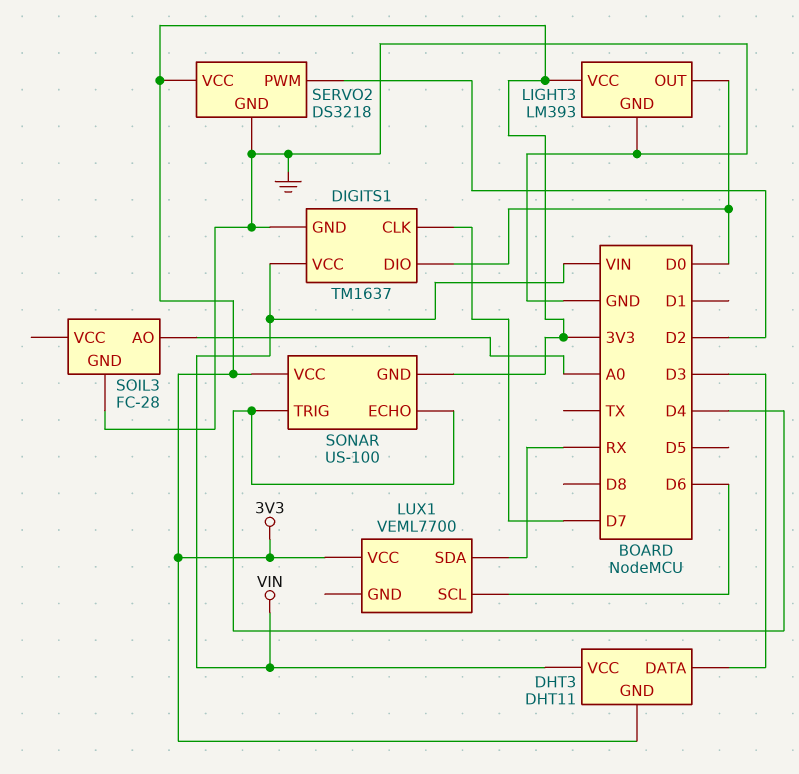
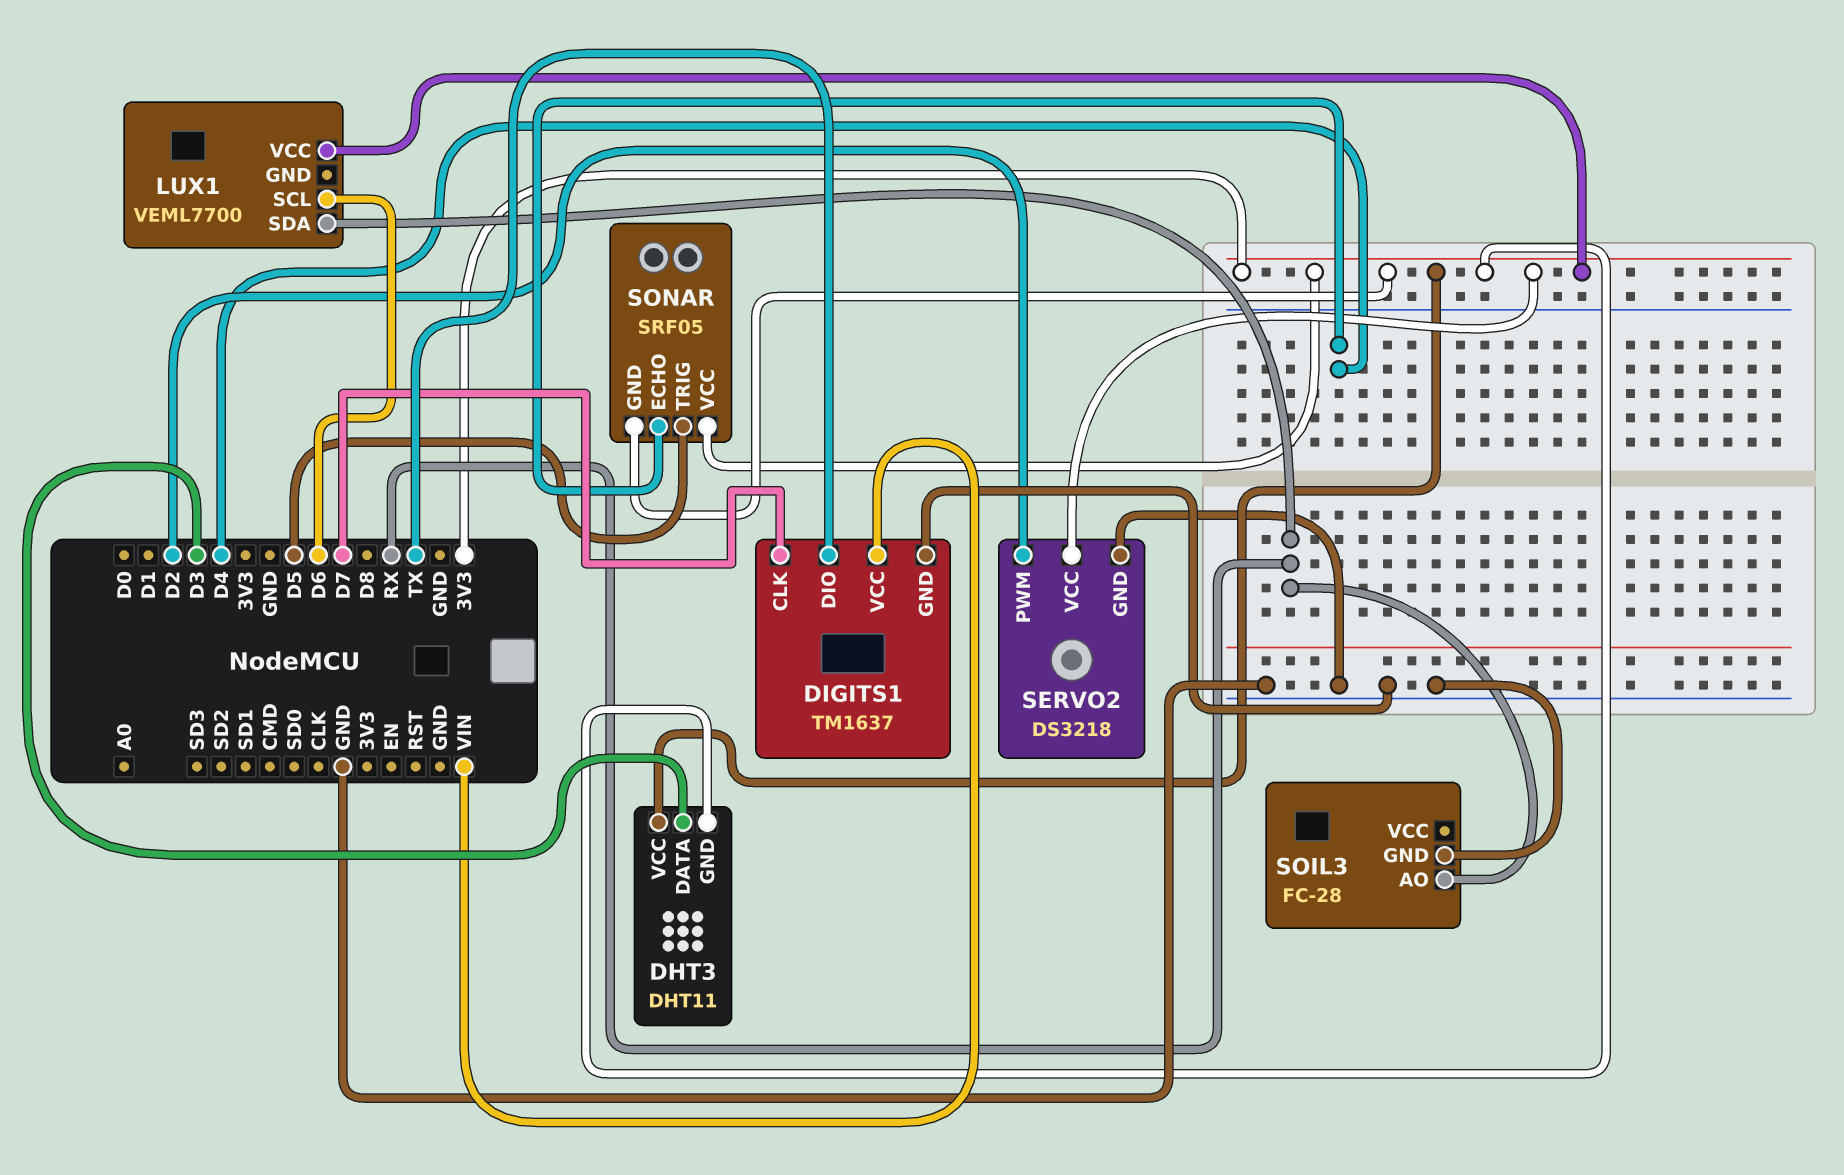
DHT3 pin VCC: VIN -> 3V3
DIGITS1 pin DIO: D0 -> TX
LIGHT3: LM393 -> none
LIGHT3 pin GND: GND -> none
LIGHT3 pin OUT: D0 -> none
LIGHT3 pin VCC: 3V3 -> none
SOIL3 pin AO: A0 -> RX
SONAR: US-100 -> SRF05
SONAR pin TRIG: D4 -> D5

